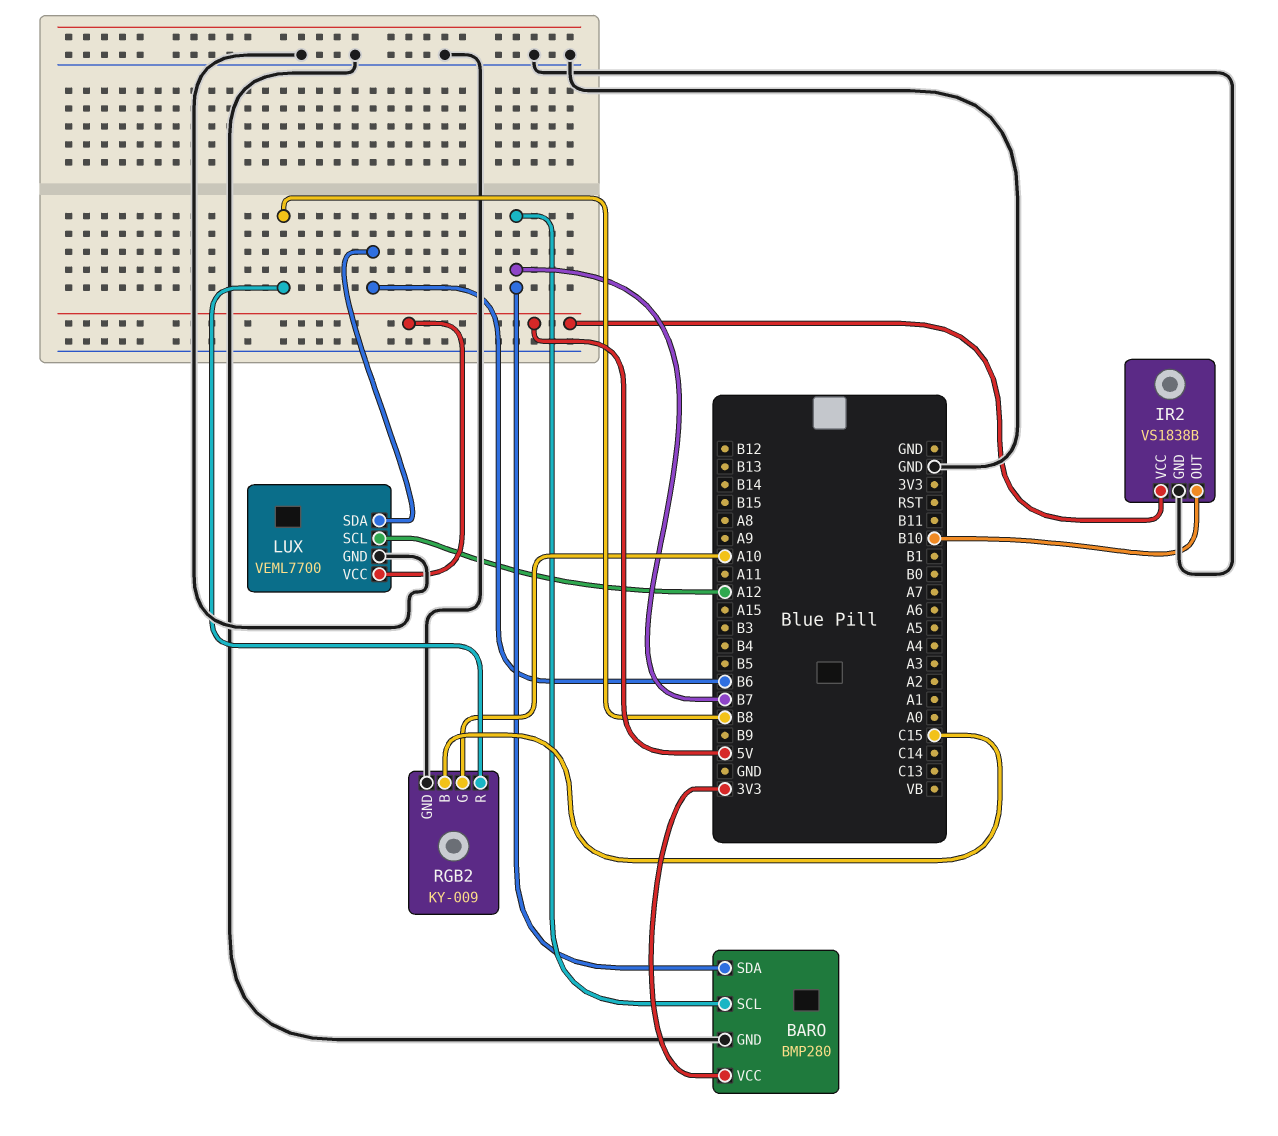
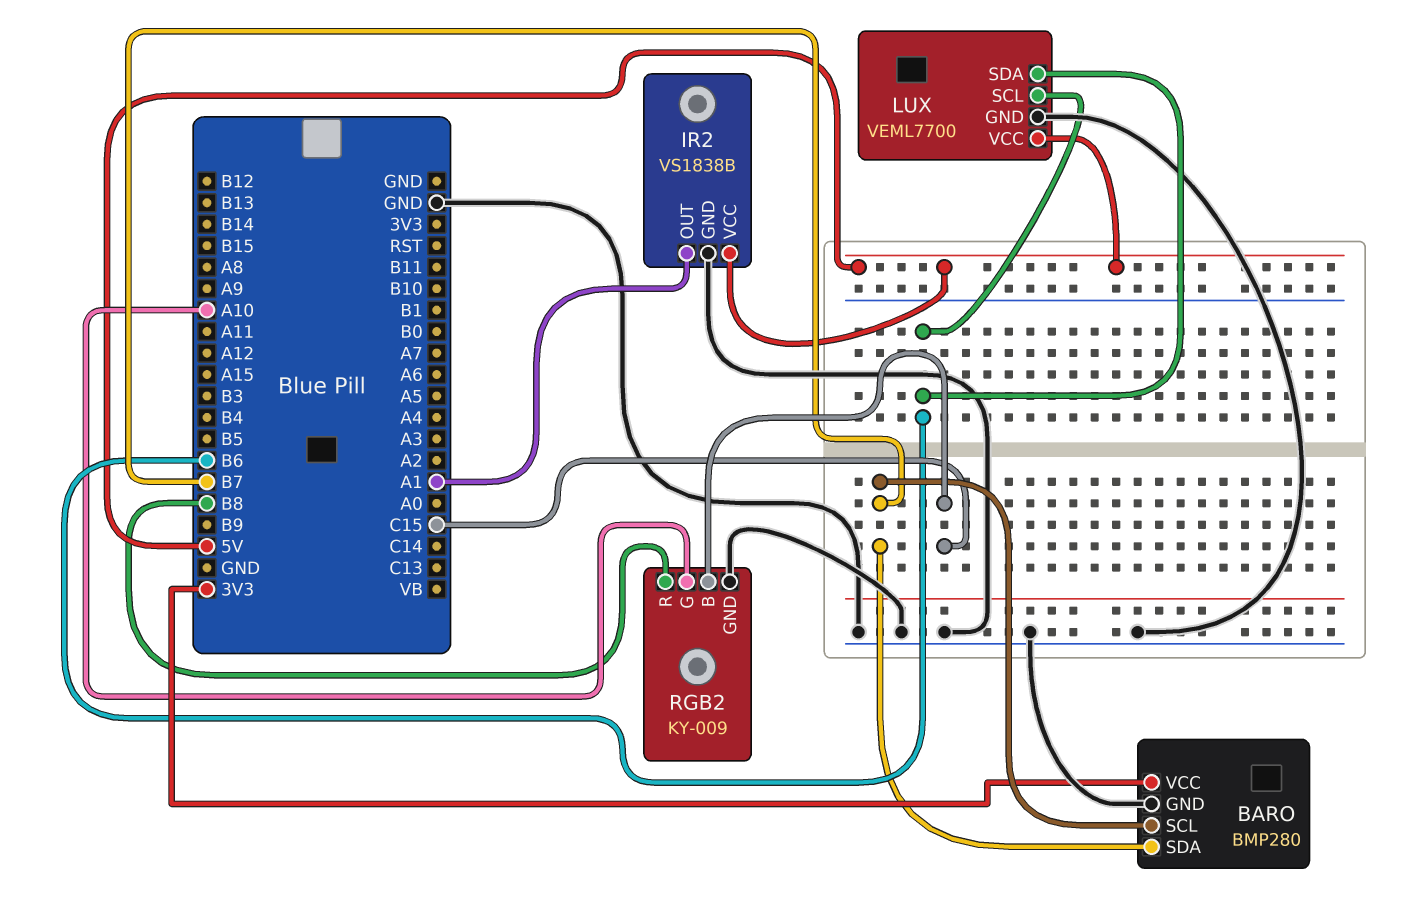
IR2 pin OUT: B10 -> A1
LUX pin SCL: A12 -> B6

